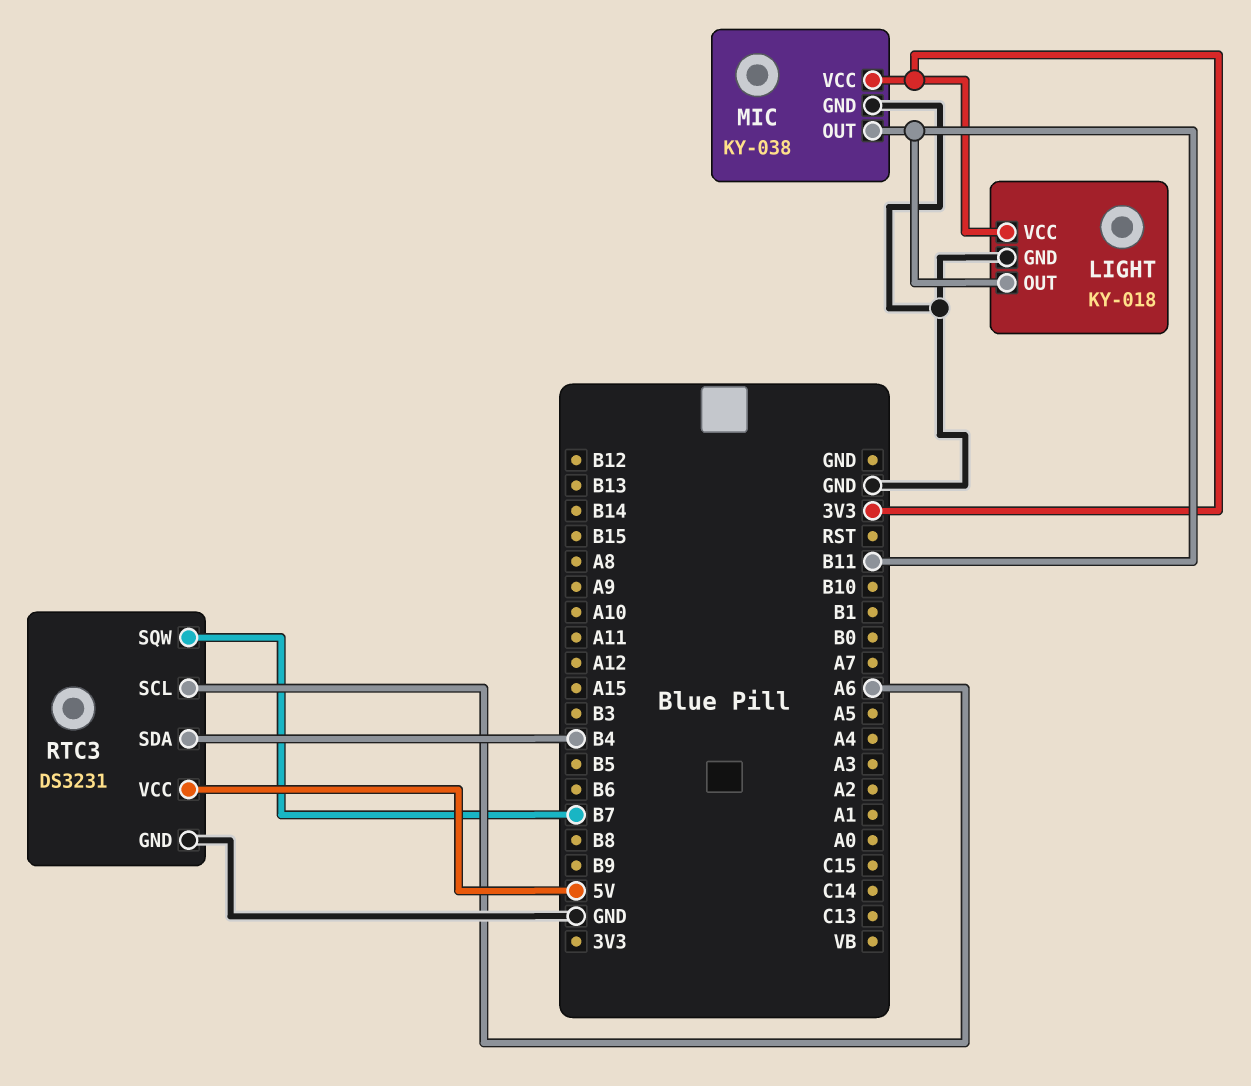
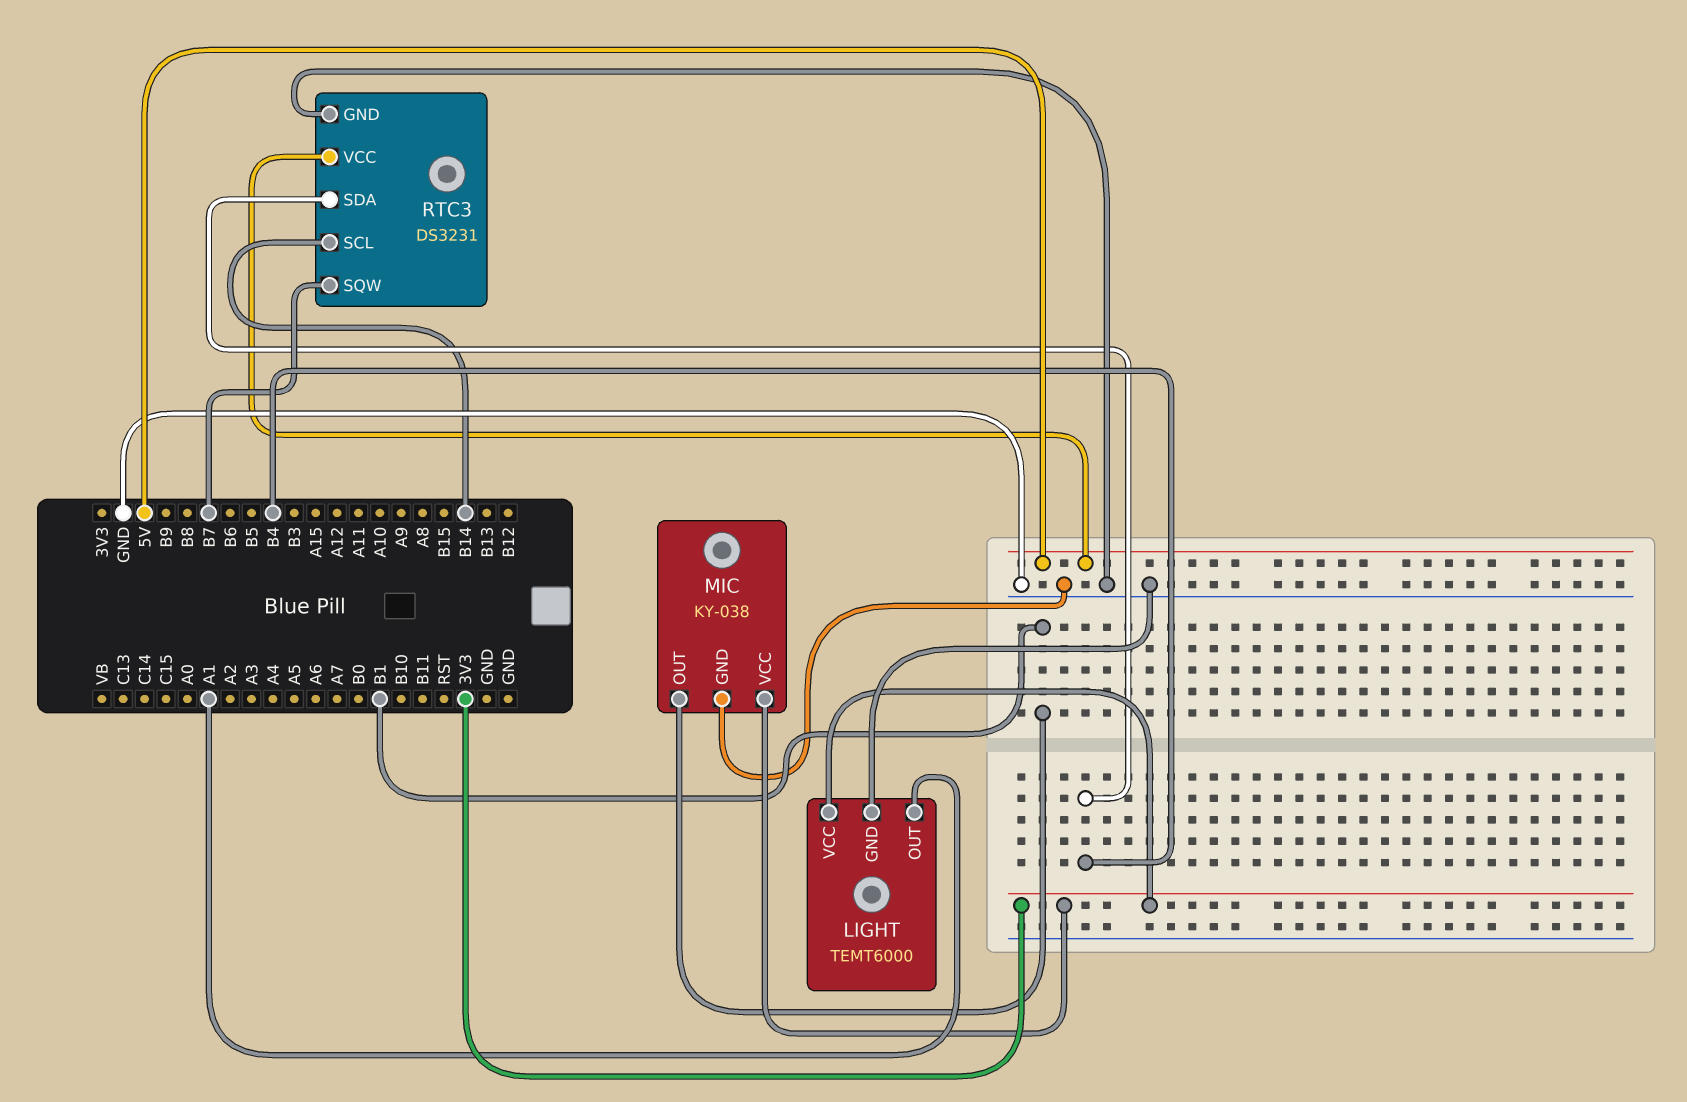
LIGHT: KY-018 -> TEMT6000
LIGHT pin OUT: B11 -> A1
MIC pin OUT: B11 -> B1
RTC3 pin SCL: A6 -> B14

